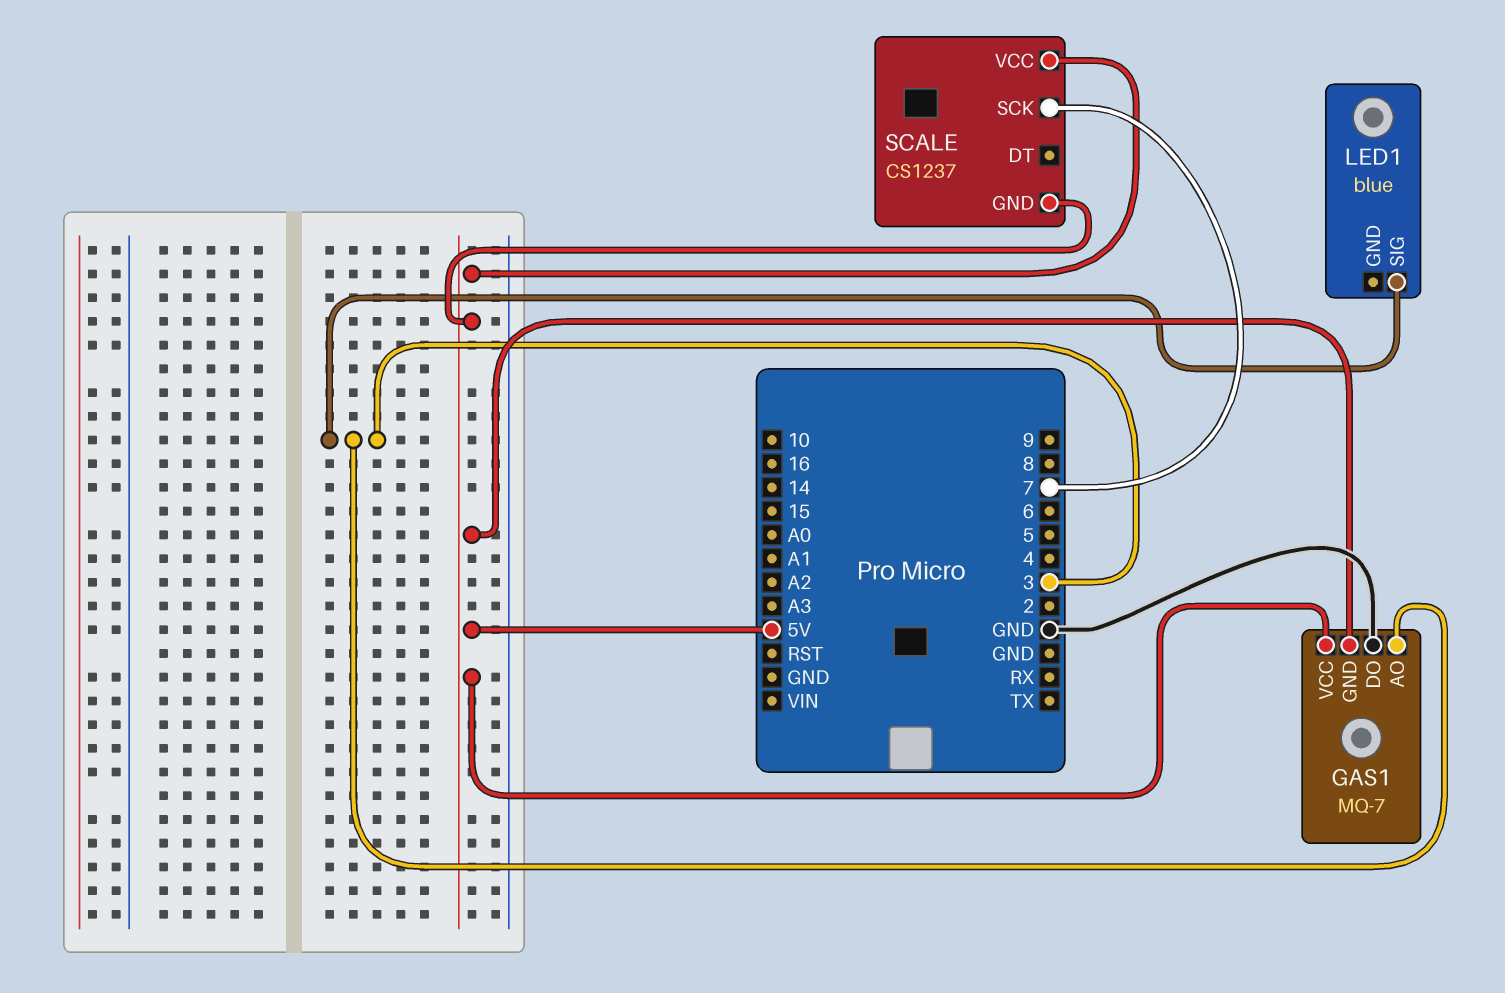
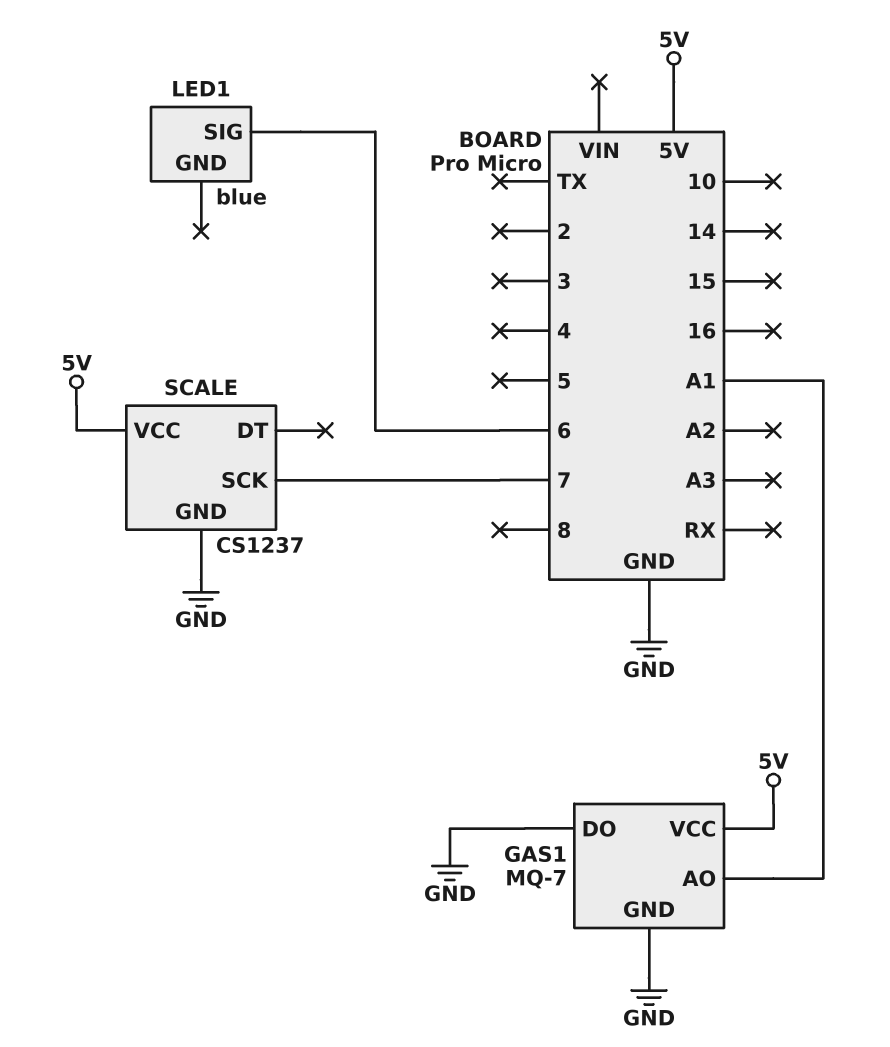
GAS1 pin AO: 3 -> A1
GAS1 pin GND: 5V -> GND
LED1 pin SIG: 3 -> 6
SCALE pin GND: 5V -> GND

